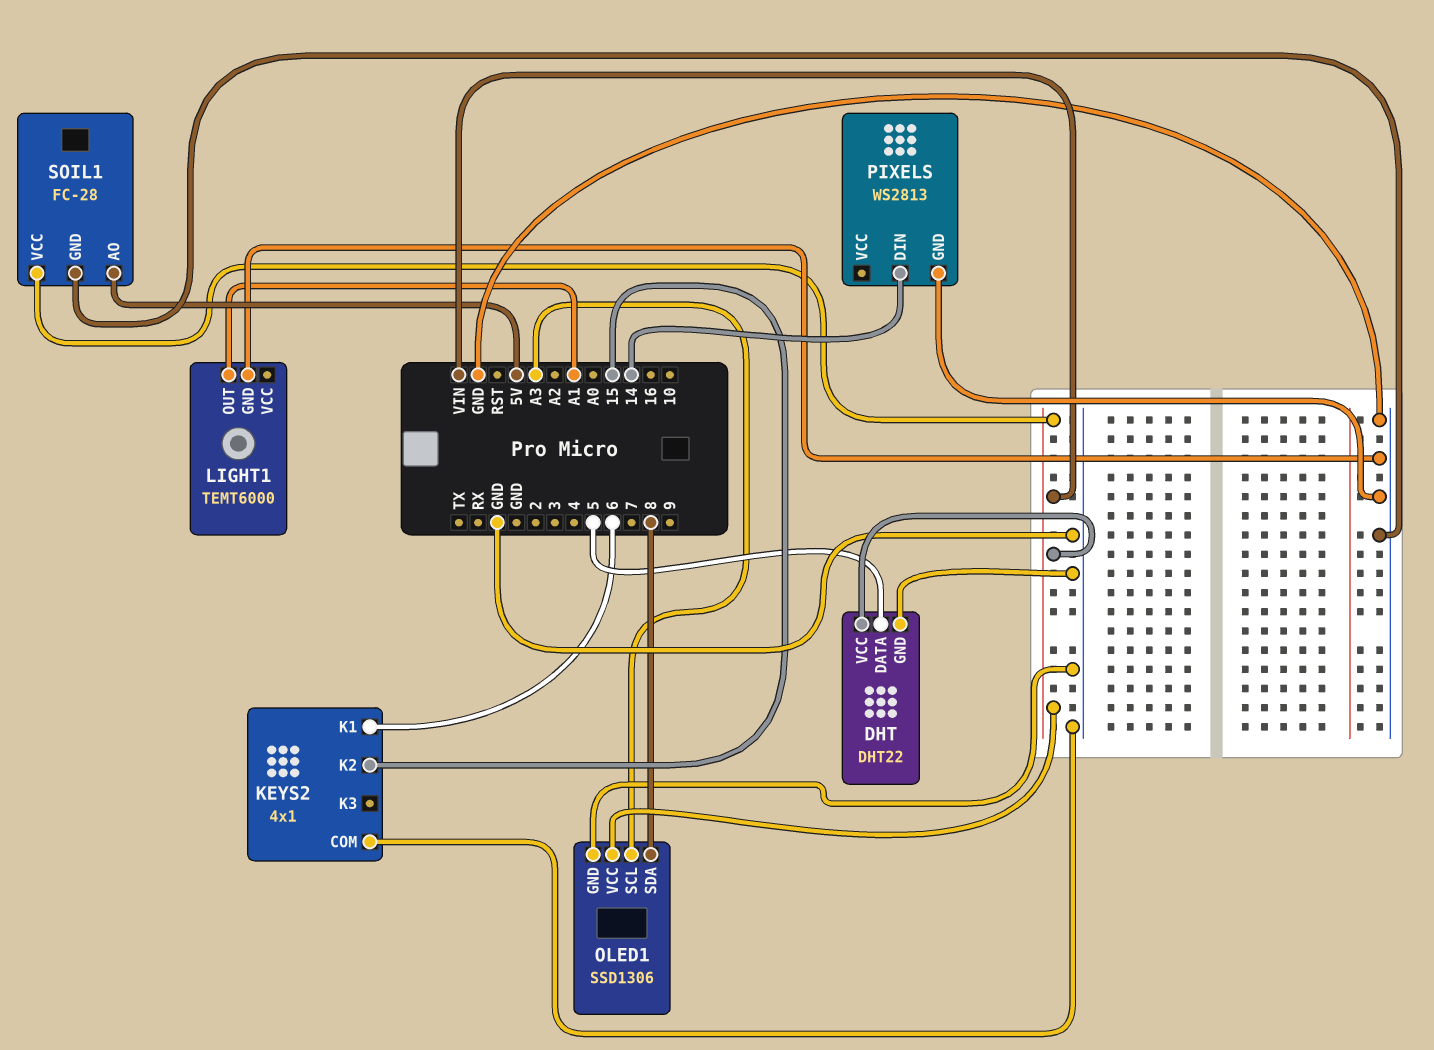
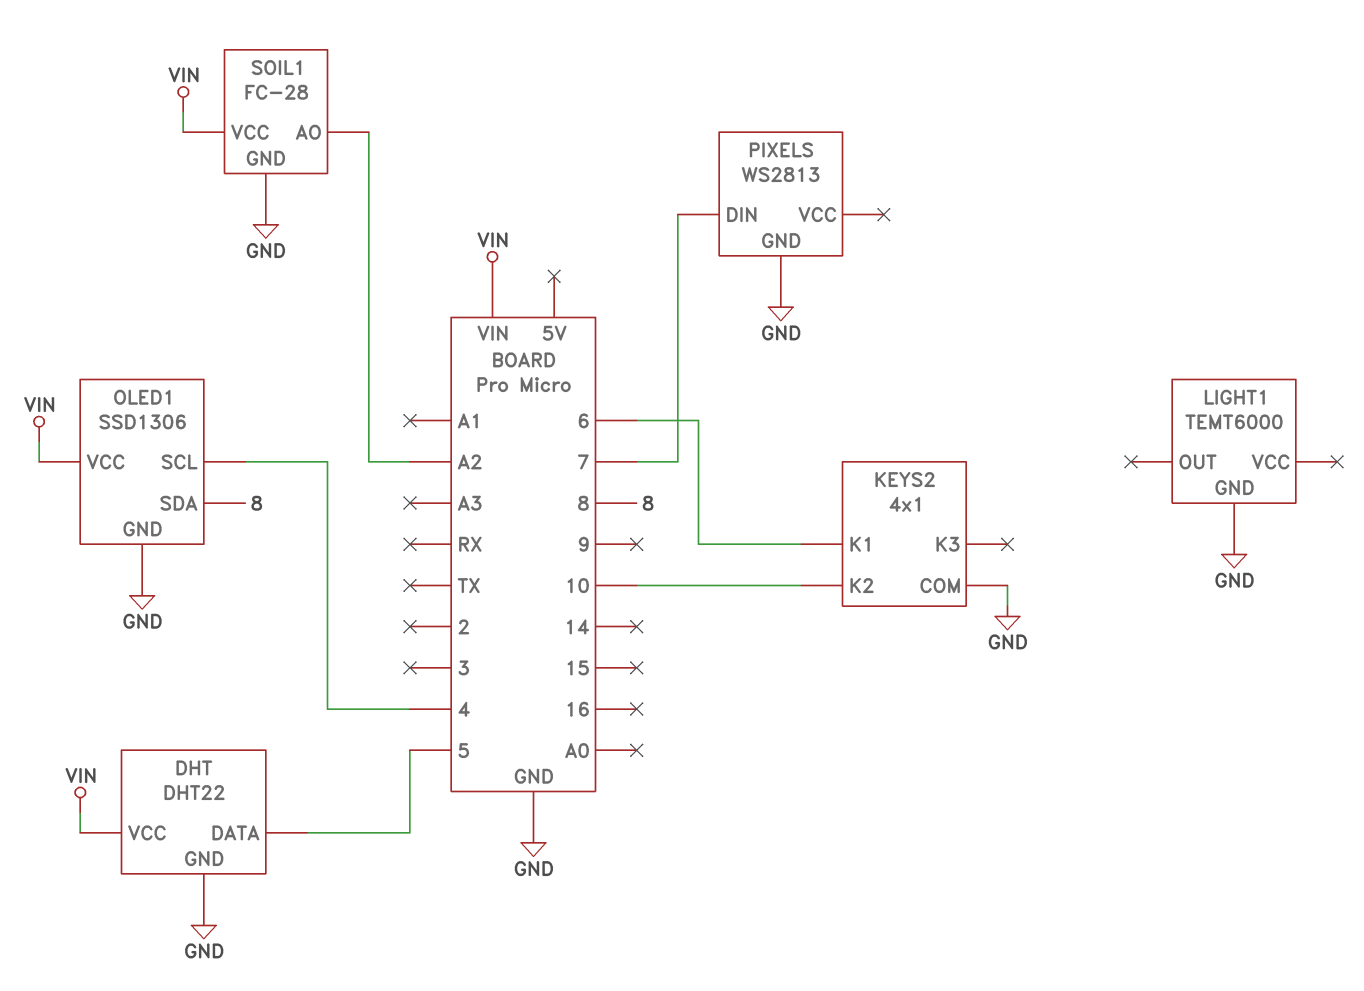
KEYS2 pin K2: 15 -> 10
LIGHT1 pin OUT: A1 -> none
OLED1 pin SCL: A3 -> 4
PIXELS pin DIN: 14 -> 7
SOIL1 pin AO: 5V -> A2

